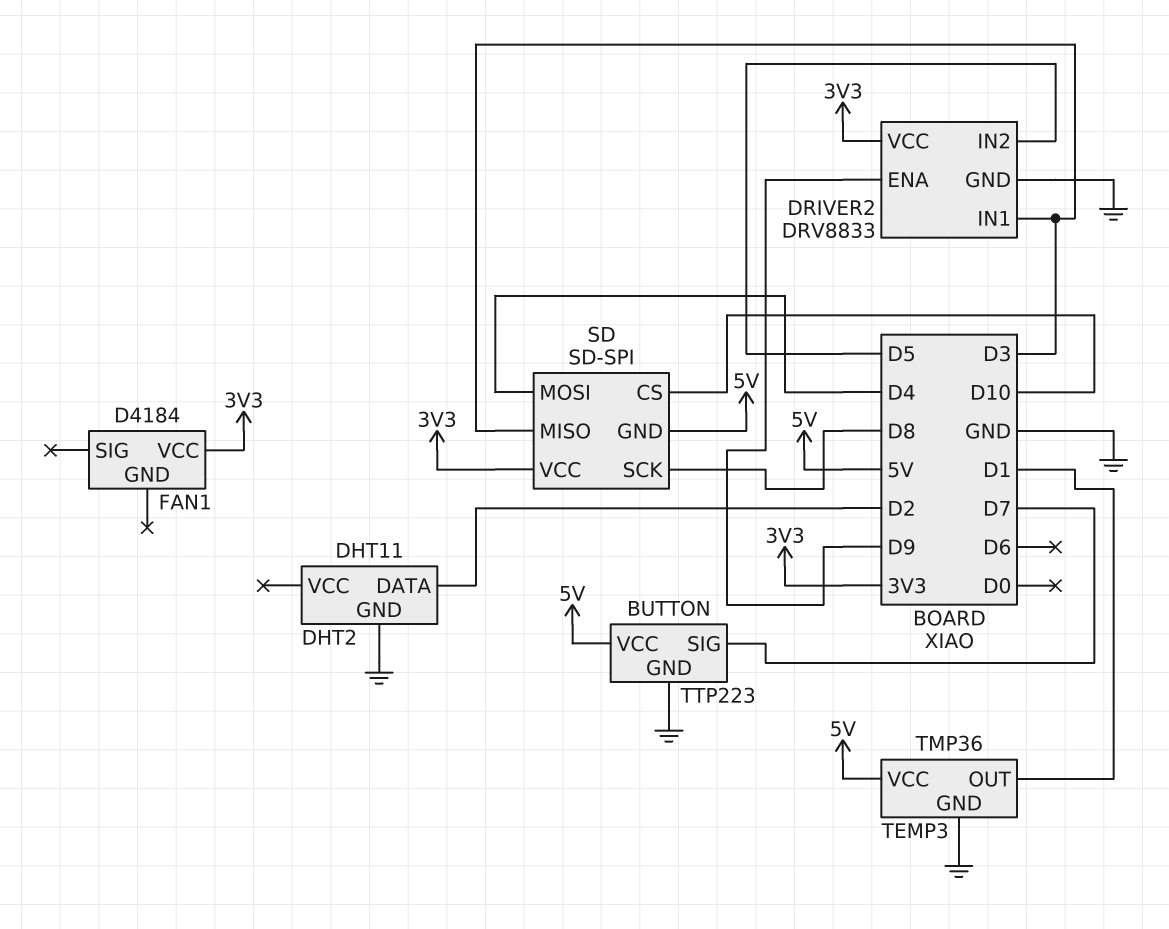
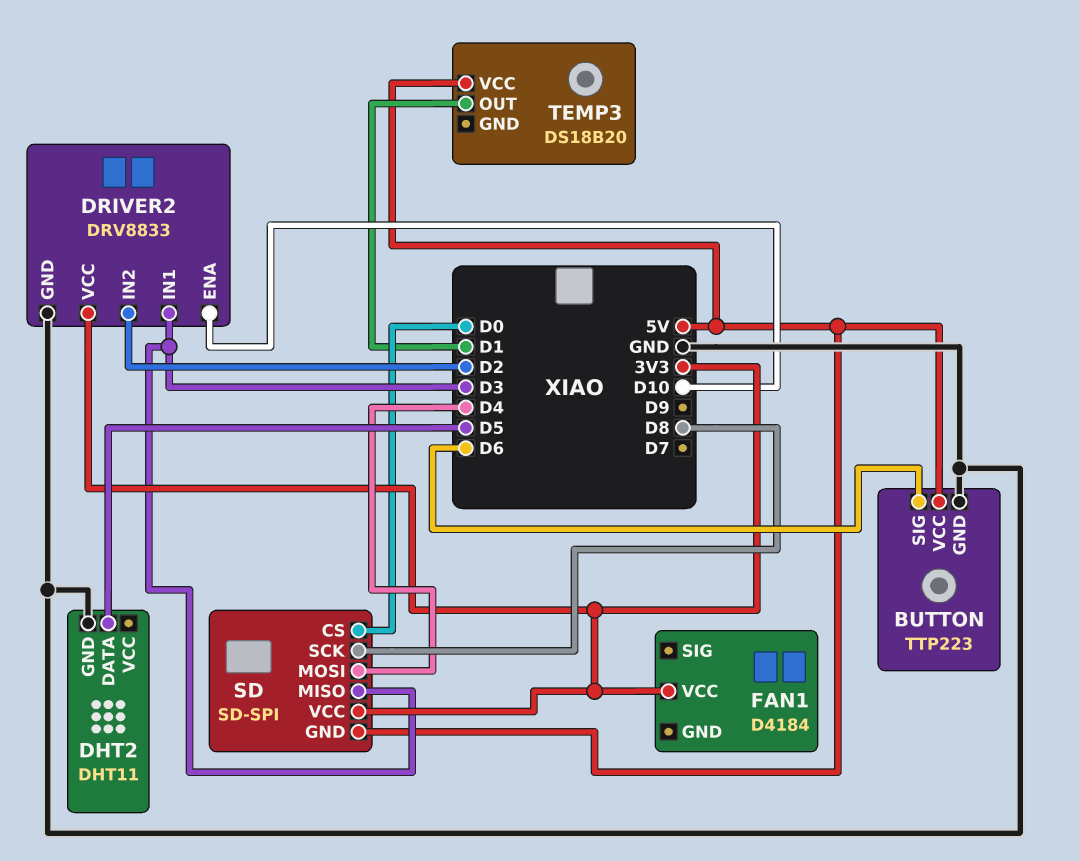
BUTTON pin SIG: D7 -> D6
DHT2 pin DATA: D2 -> D5
DRIVER2 pin ENA: D9 -> D10
DRIVER2 pin IN2: D5 -> D2
SD pin CS: D10 -> D0
TEMP3: TMP36 -> DS18B20
TEMP3 pin GND: GND -> none

